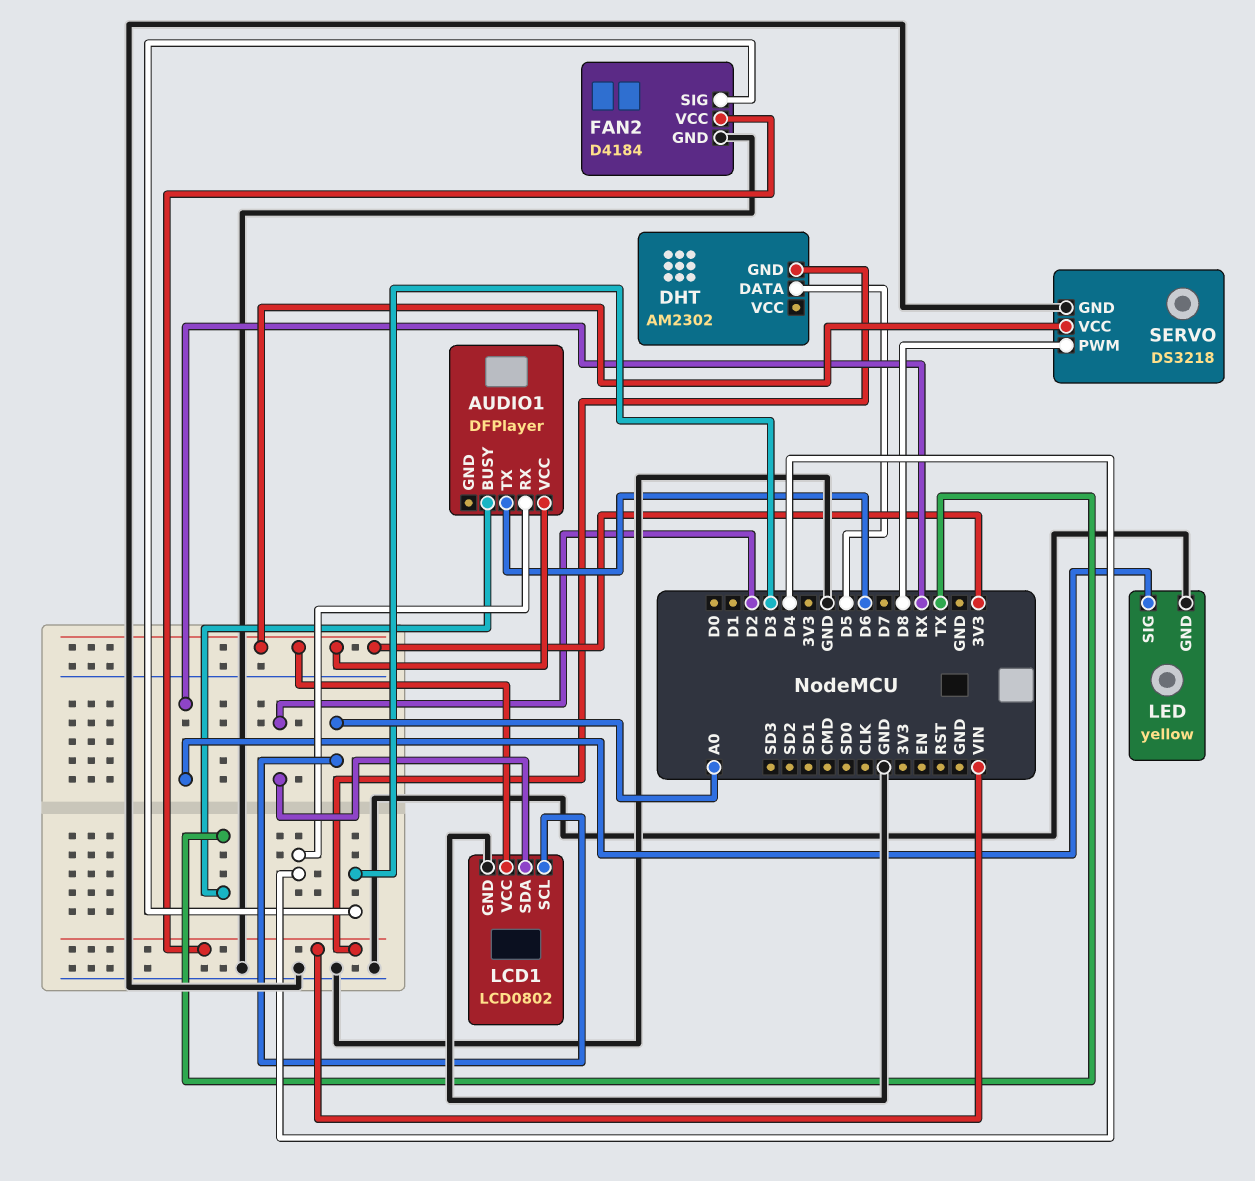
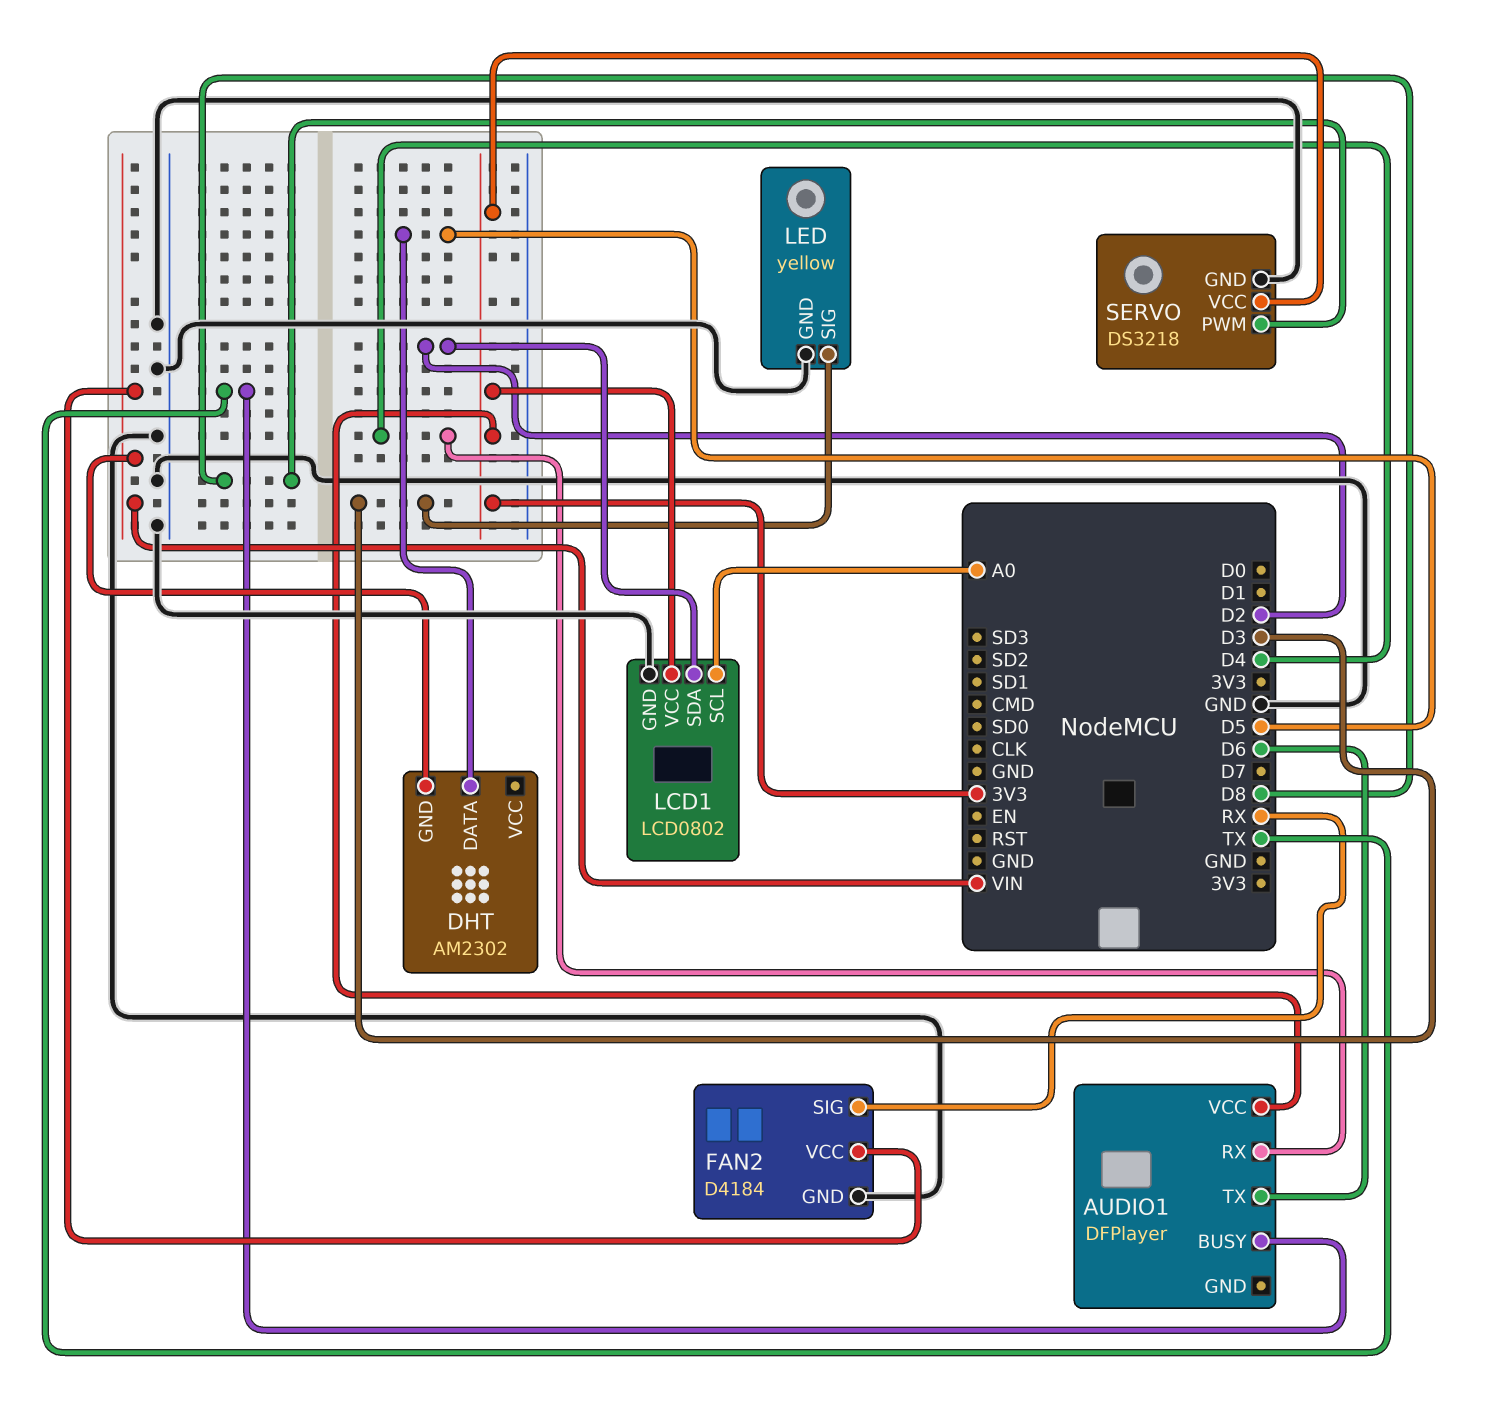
FAN2 pin SIG: D3 -> RX
LED pin SIG: RX -> D3

